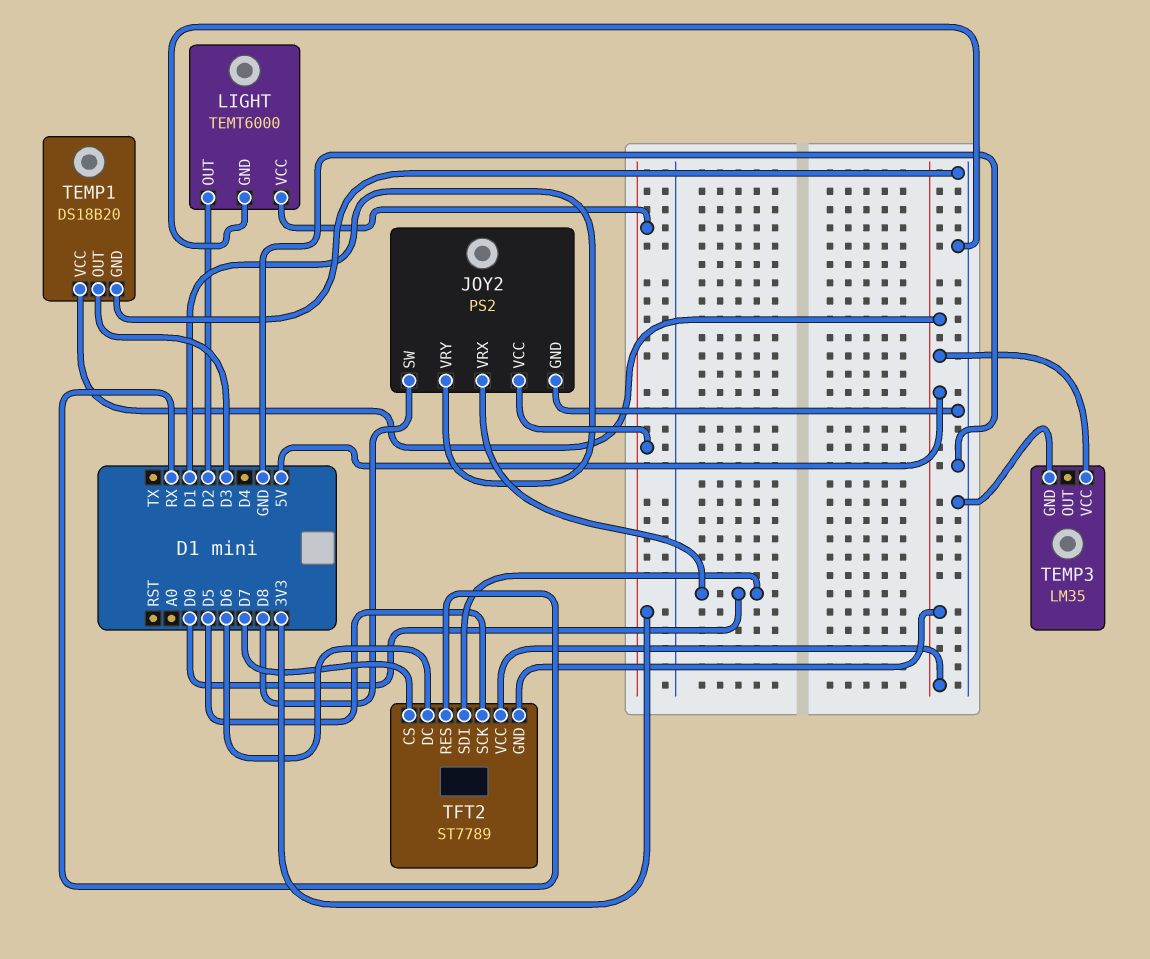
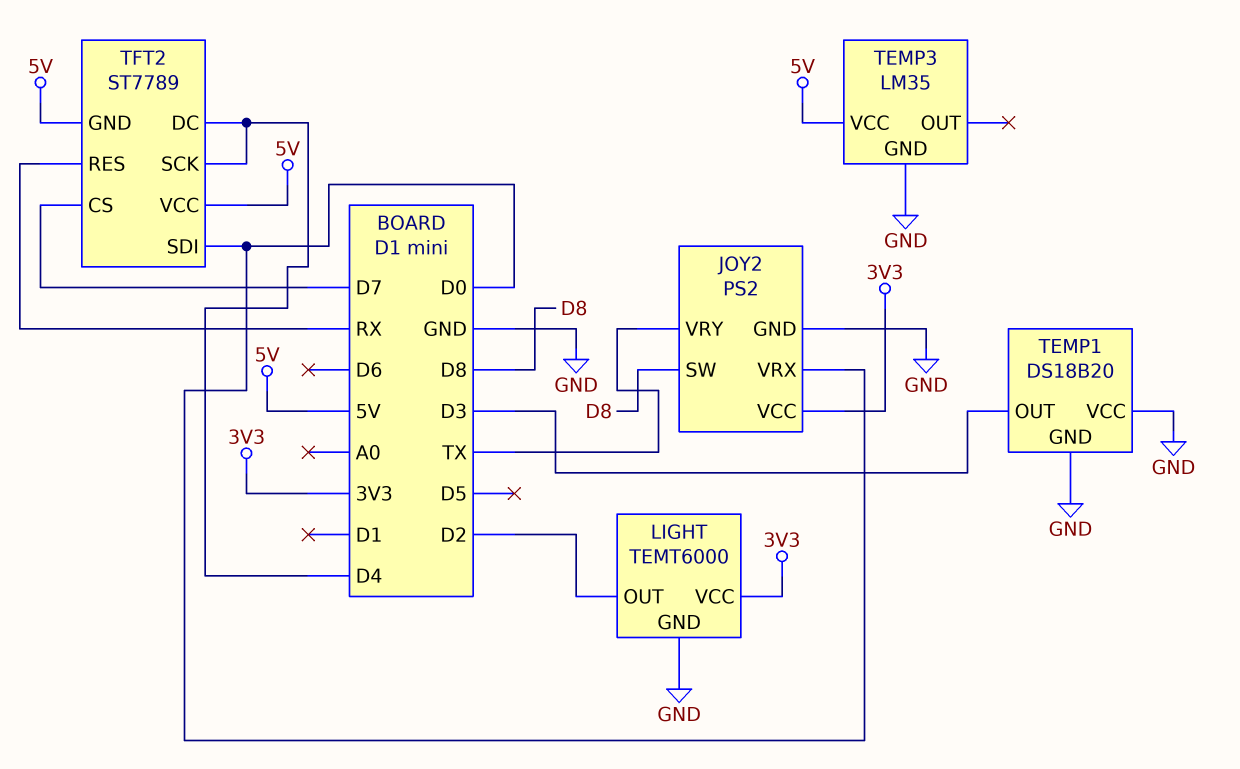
JOY2 pin VRY: D1 -> TX
TEMP1 pin VCC: 5V -> GND
TFT2 pin DC: D6 -> D4
TFT2 pin SCK: D5 -> D4

